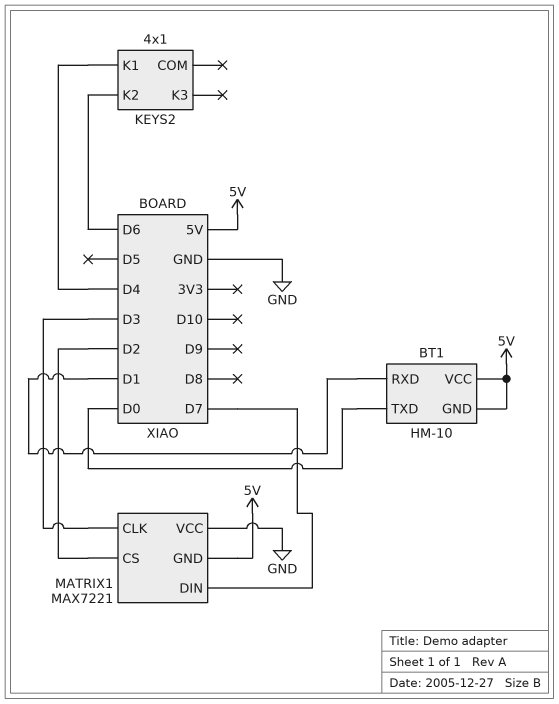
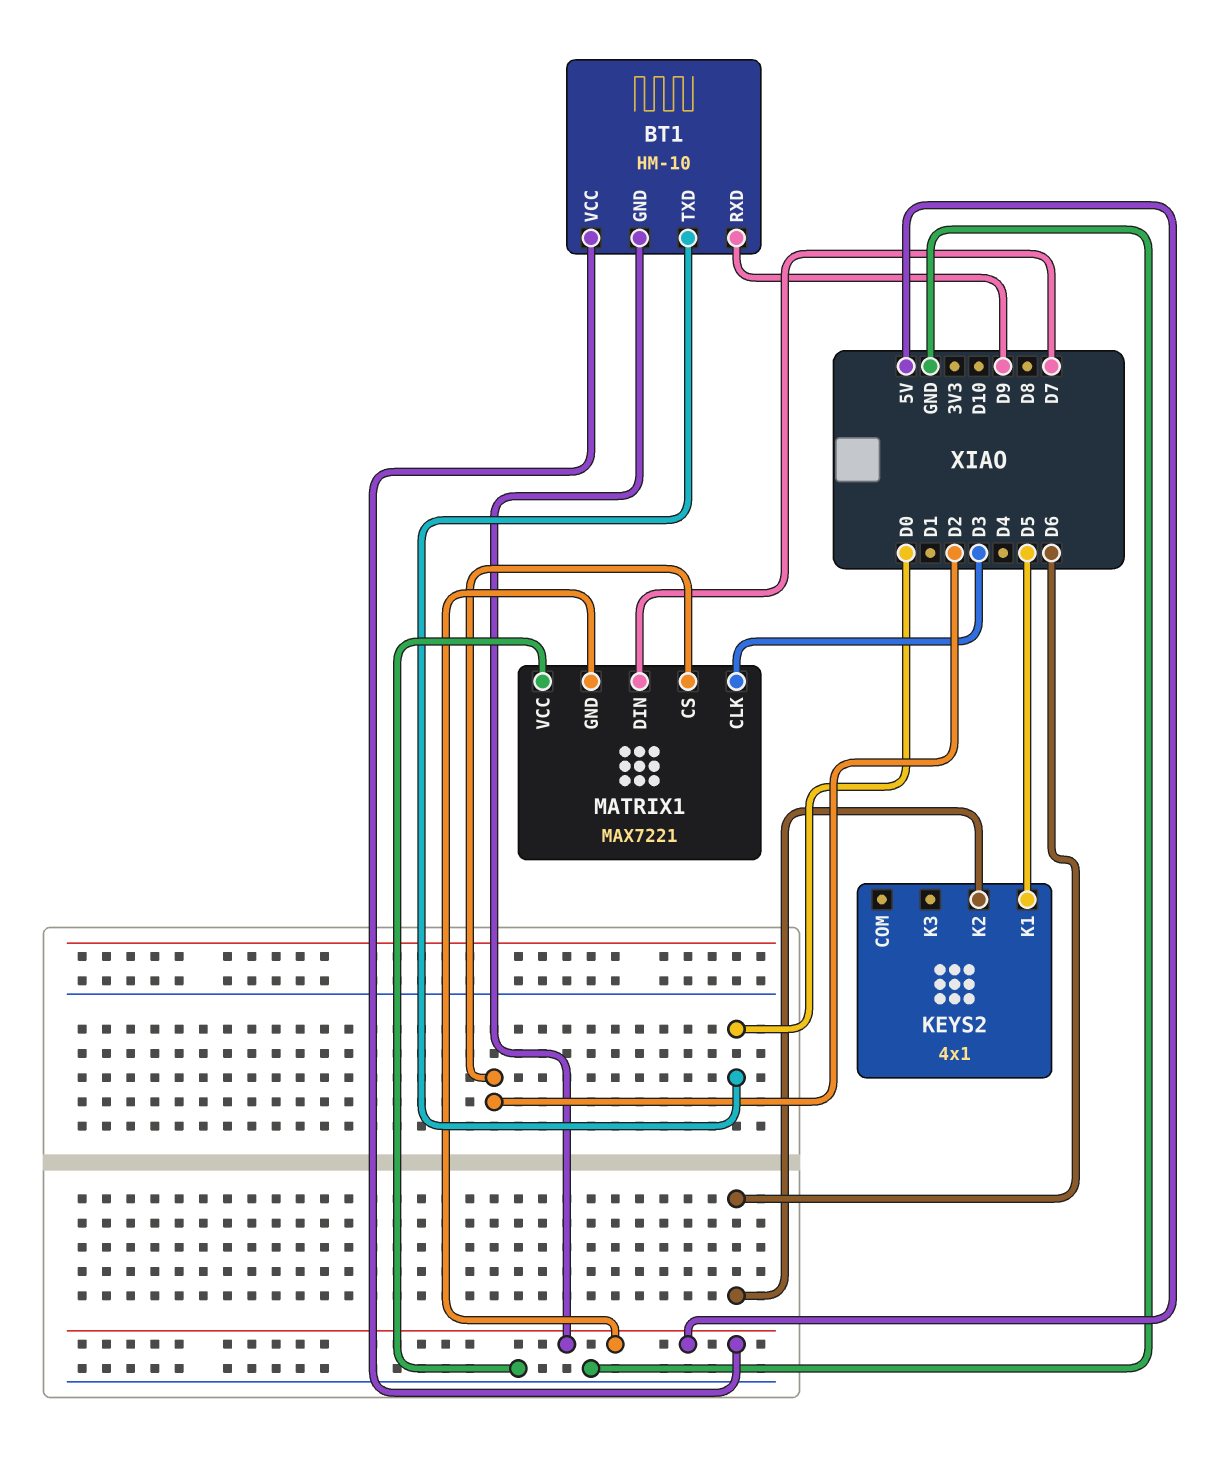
BT1 pin RXD: D1 -> D9
KEYS2 pin K1: D4 -> D5

